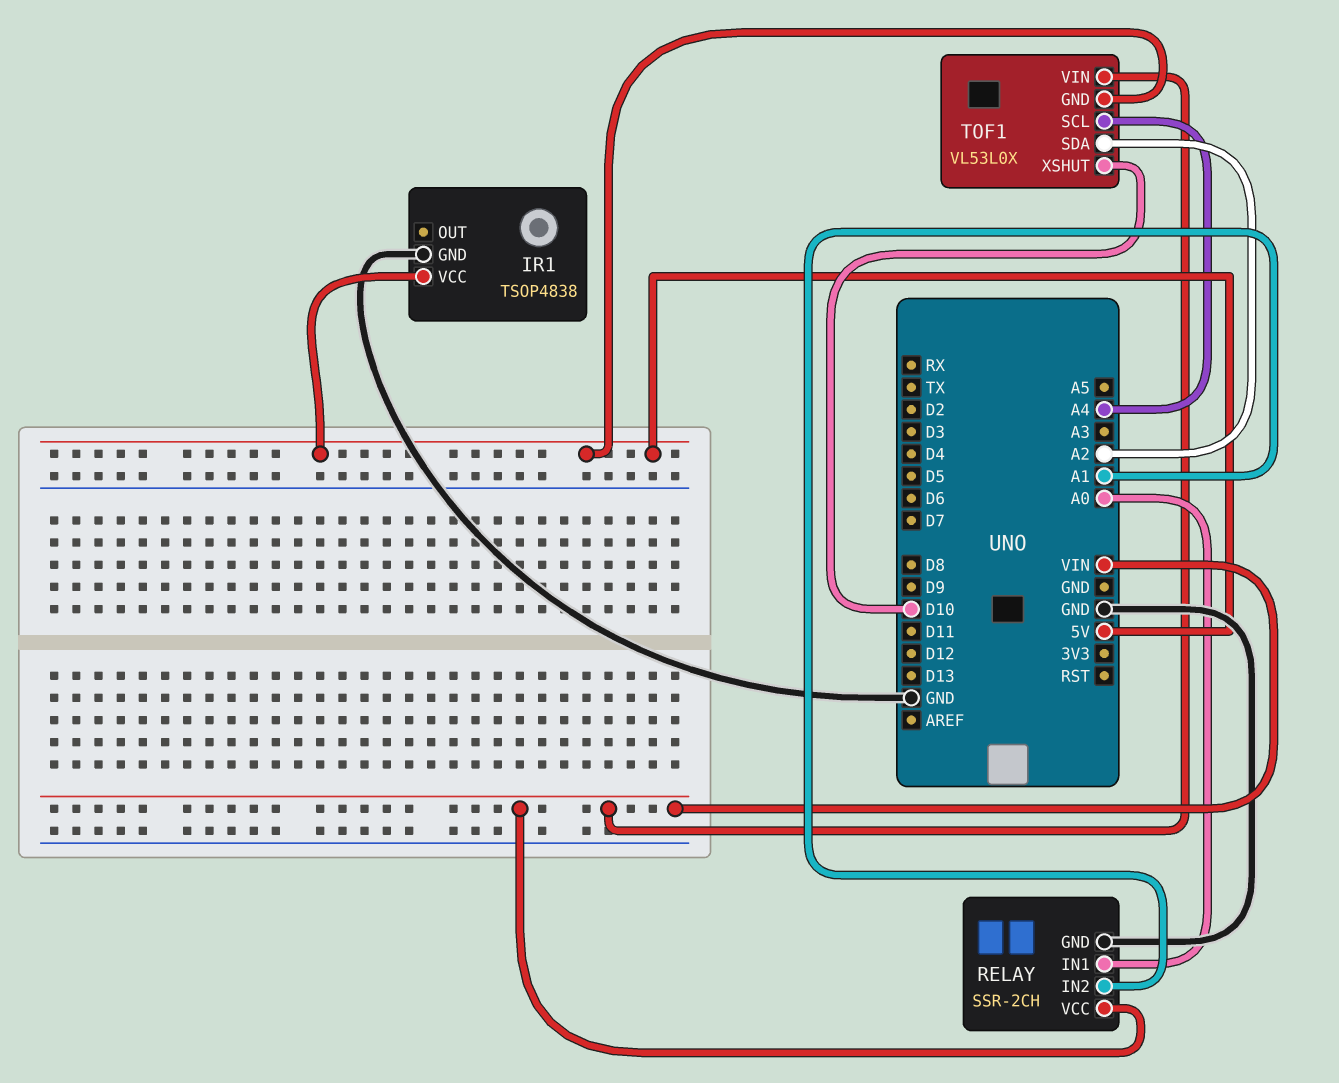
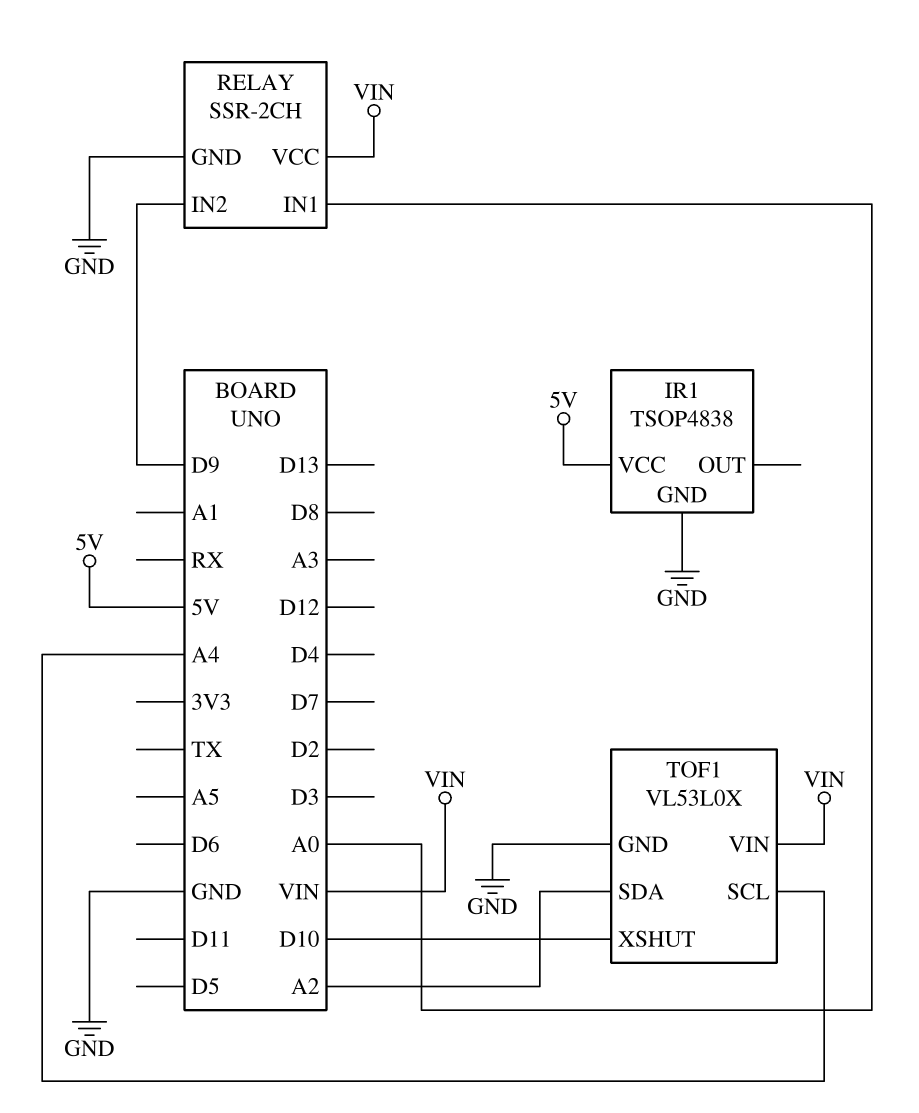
RELAY pin IN2: A1 -> D9
TOF1 pin GND: 5V -> GND

